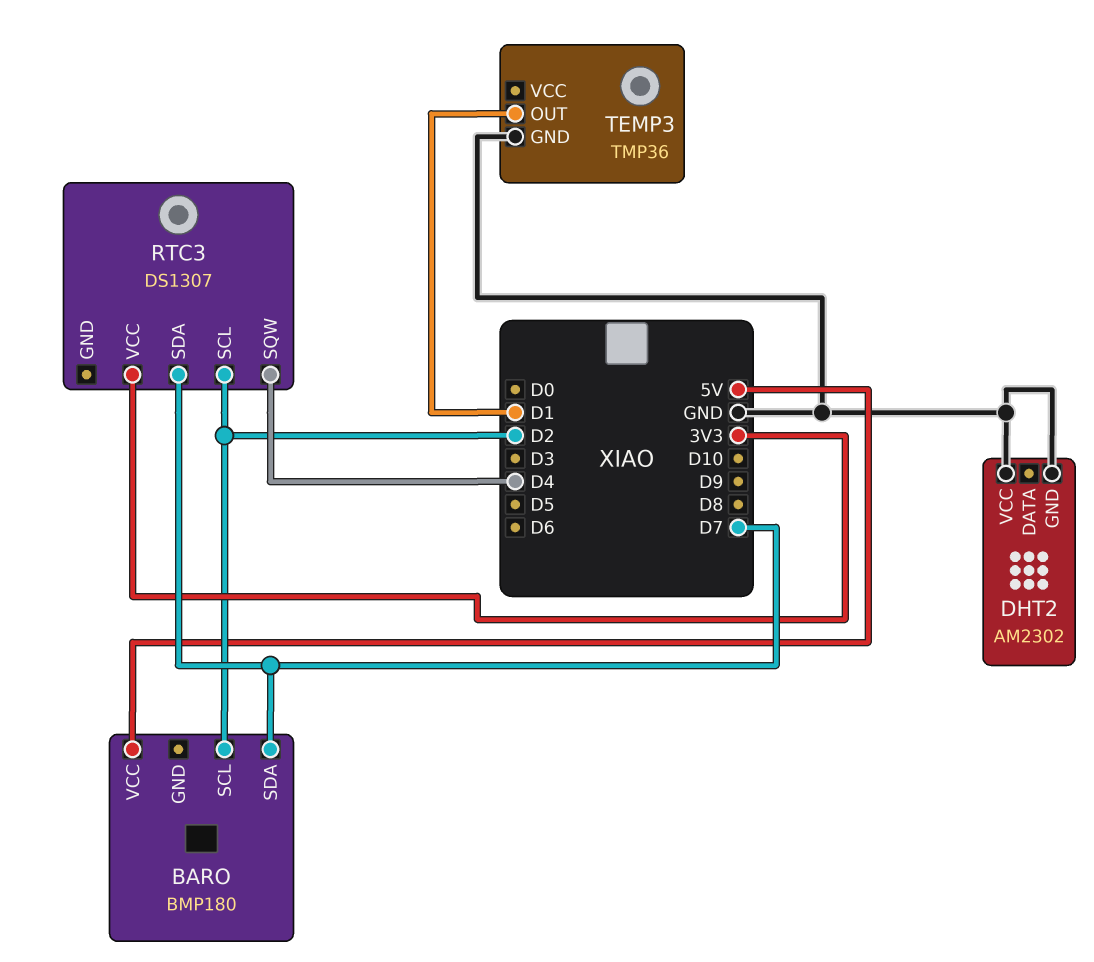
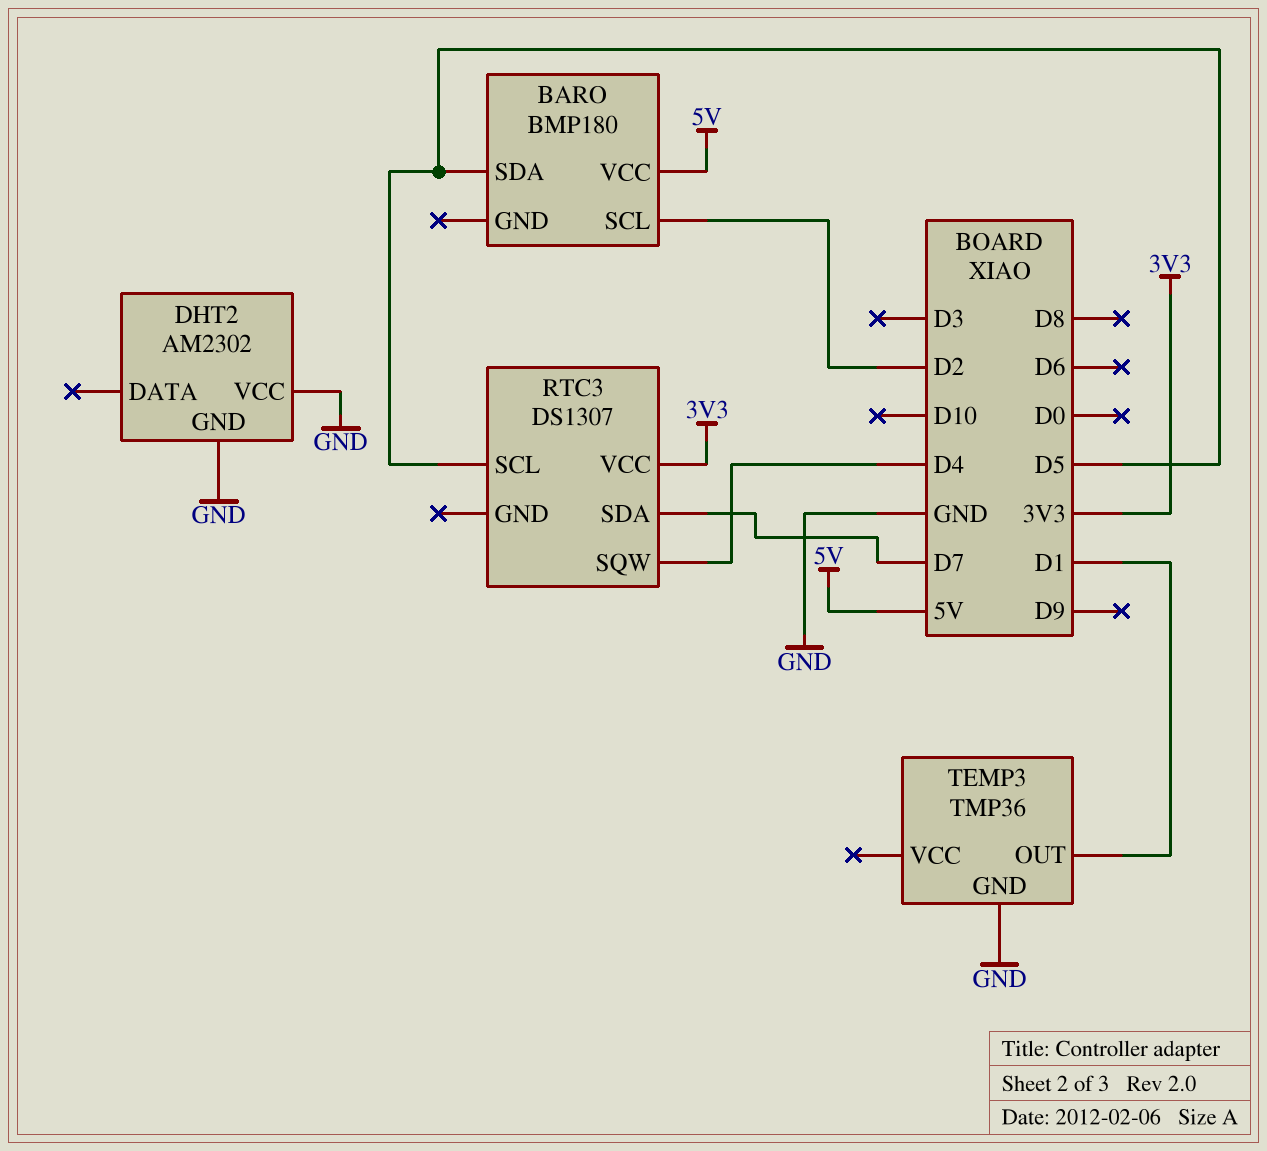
BARO pin SDA: D7 -> D5
RTC3 pin SCL: D2 -> D5

